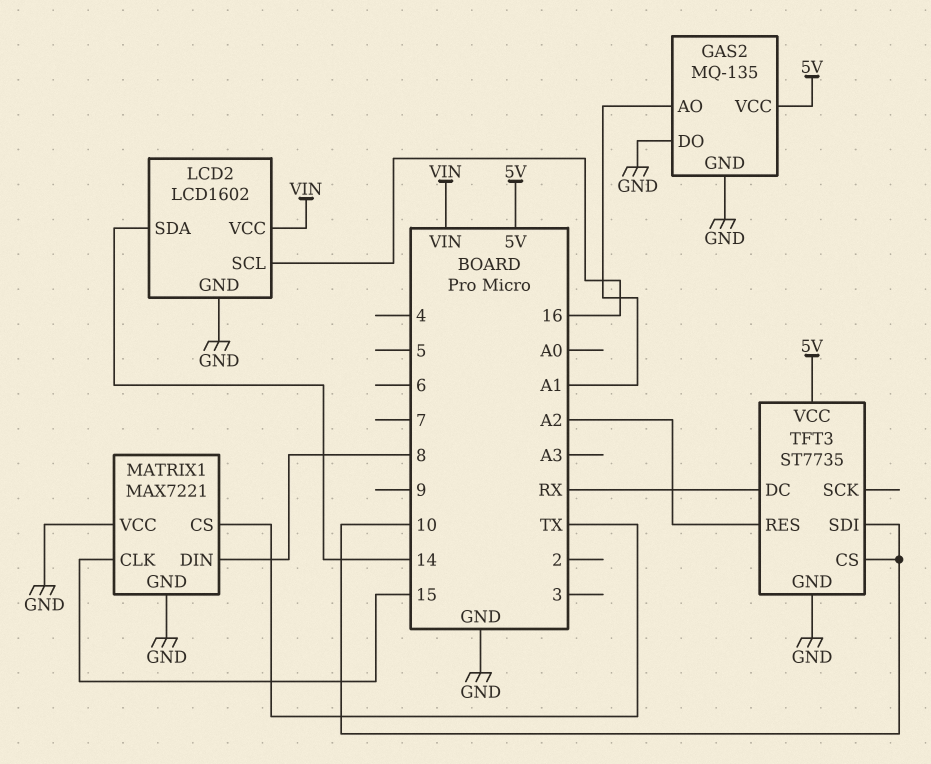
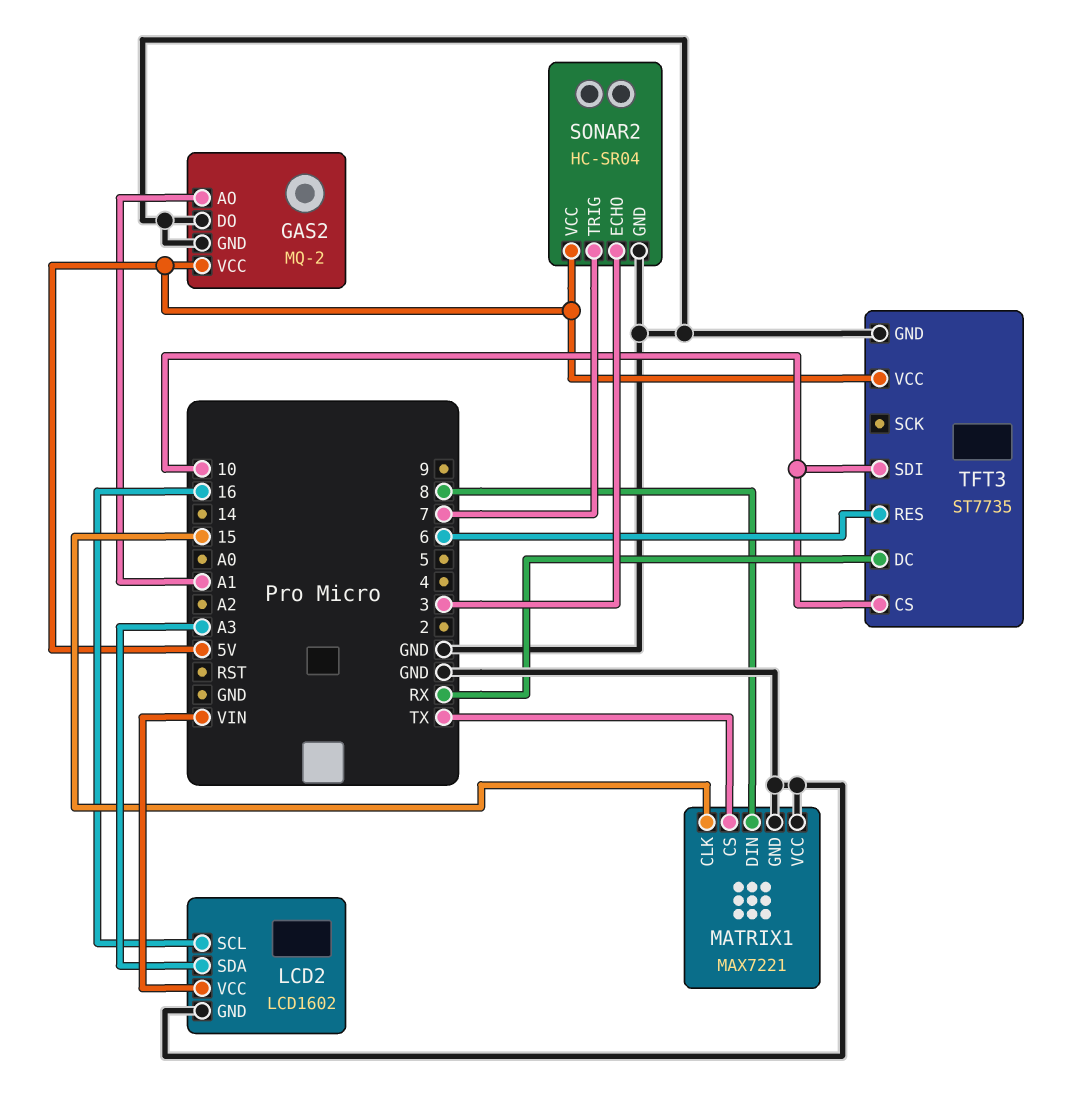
GAS2: MQ-135 -> MQ-2
LCD2 pin SDA: 14 -> A3
SONAR2: none -> HC-SR04
SONAR2 pin ECHO: none -> 3
SONAR2 pin GND: none -> GND
SONAR2 pin TRIG: none -> 7
SONAR2 pin VCC: none -> 5V
TFT3 pin RES: A2 -> 6

